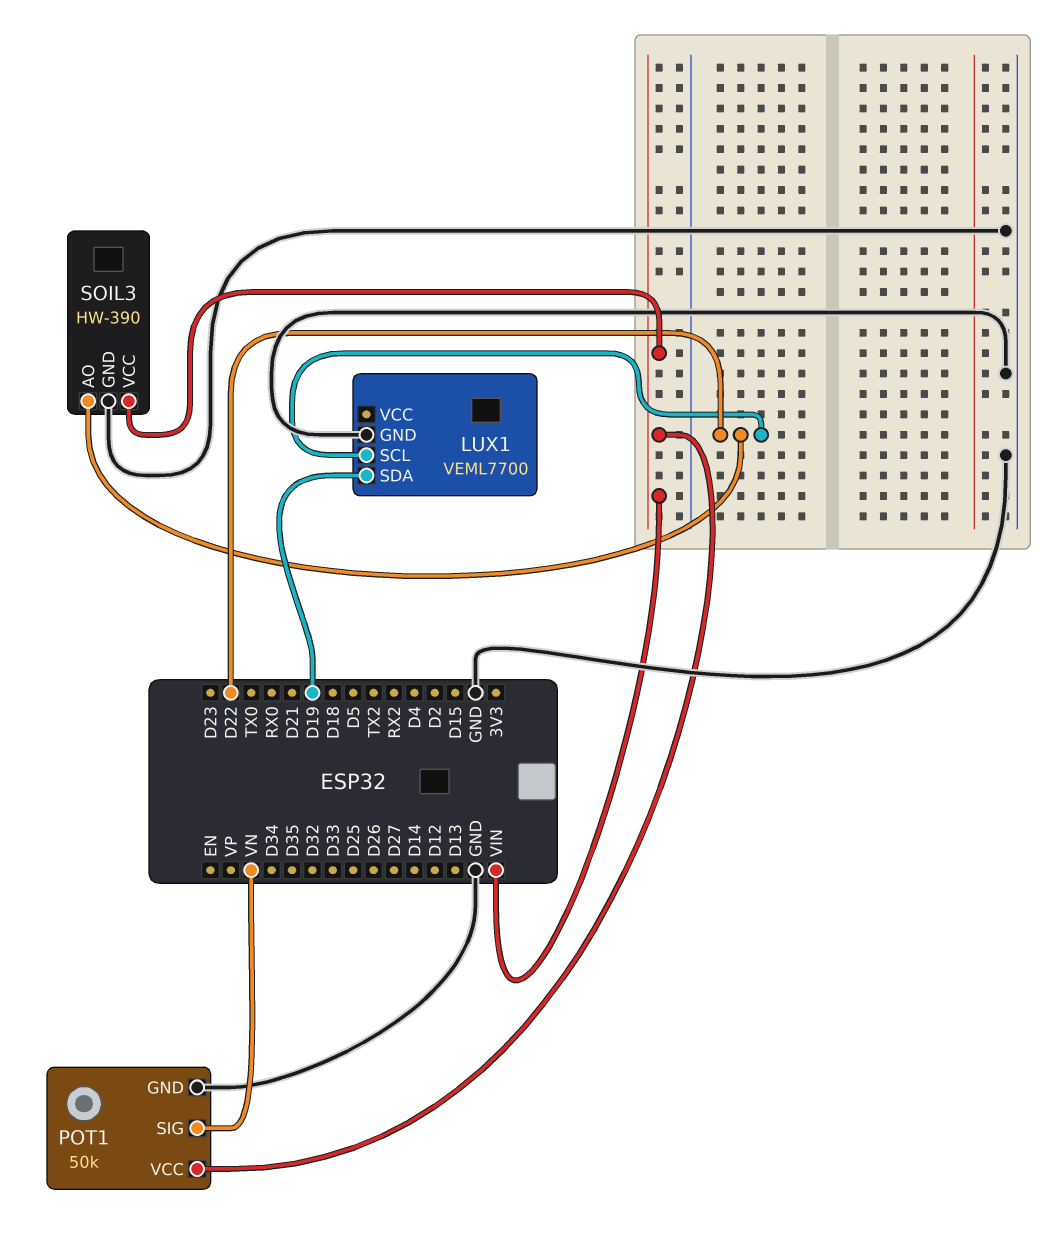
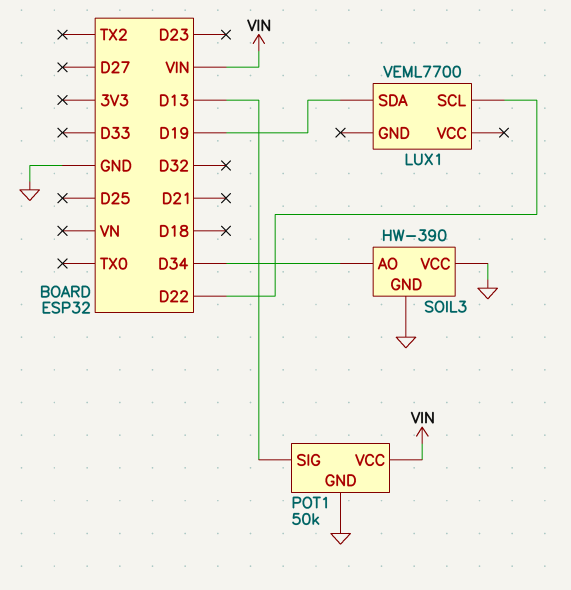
LUX1 pin GND: GND -> none
POT1 pin SIG: VN -> D13
SOIL3 pin AO: D22 -> D34
SOIL3 pin VCC: VIN -> GND

